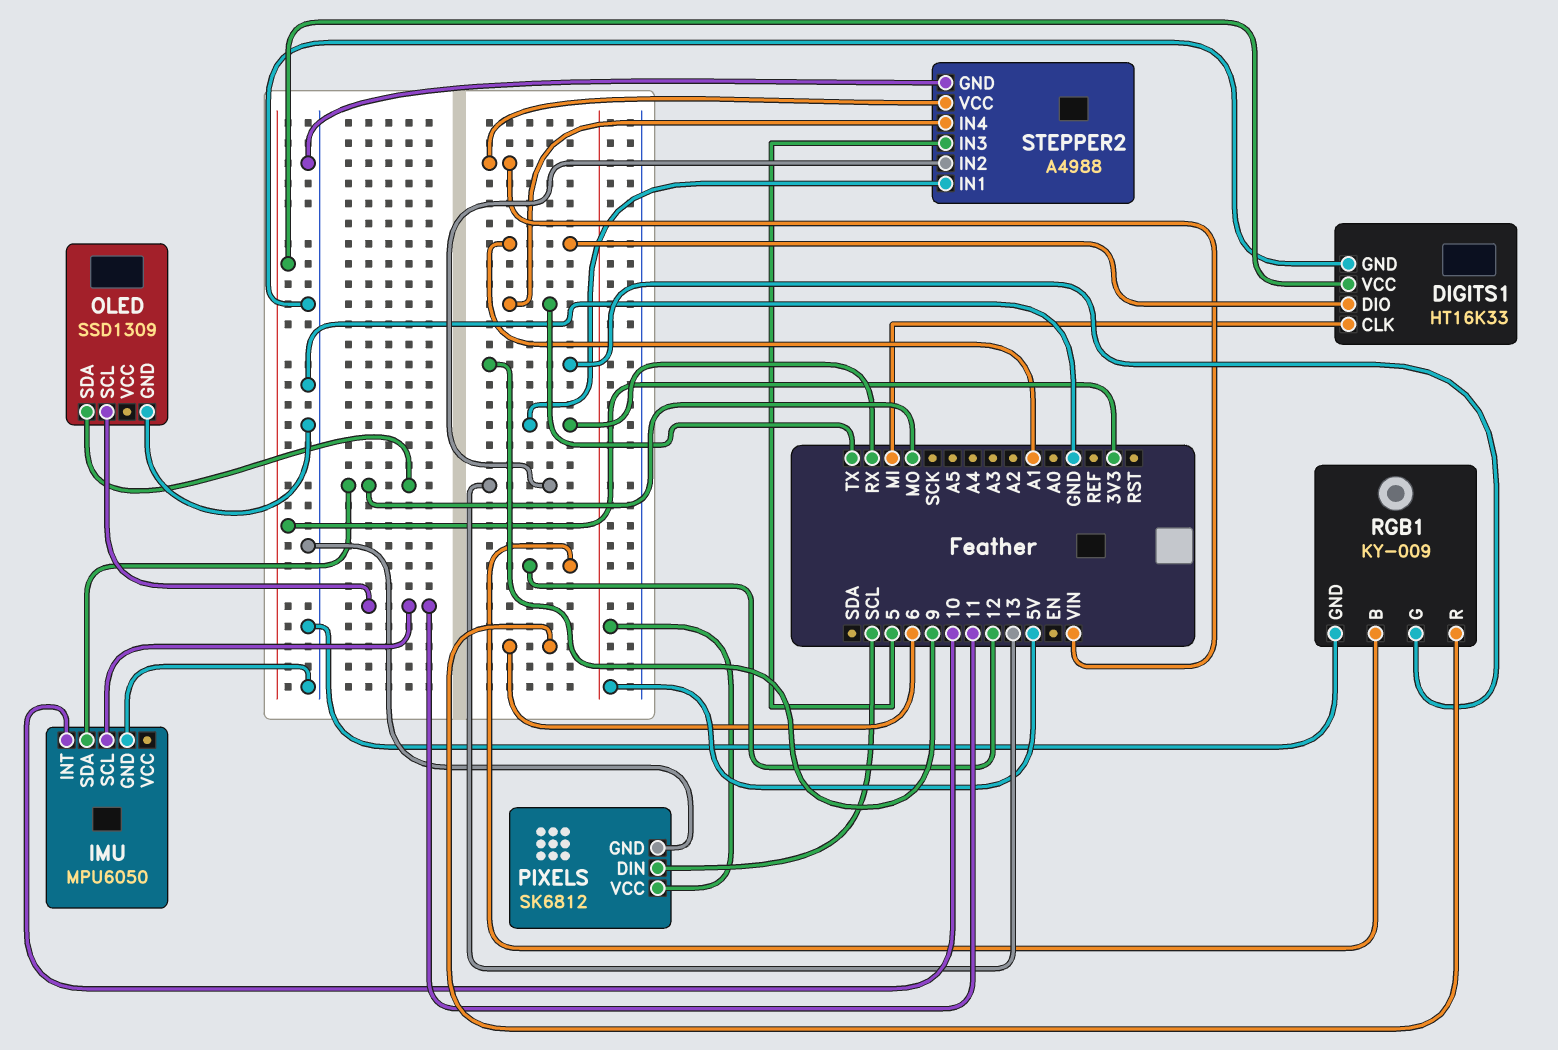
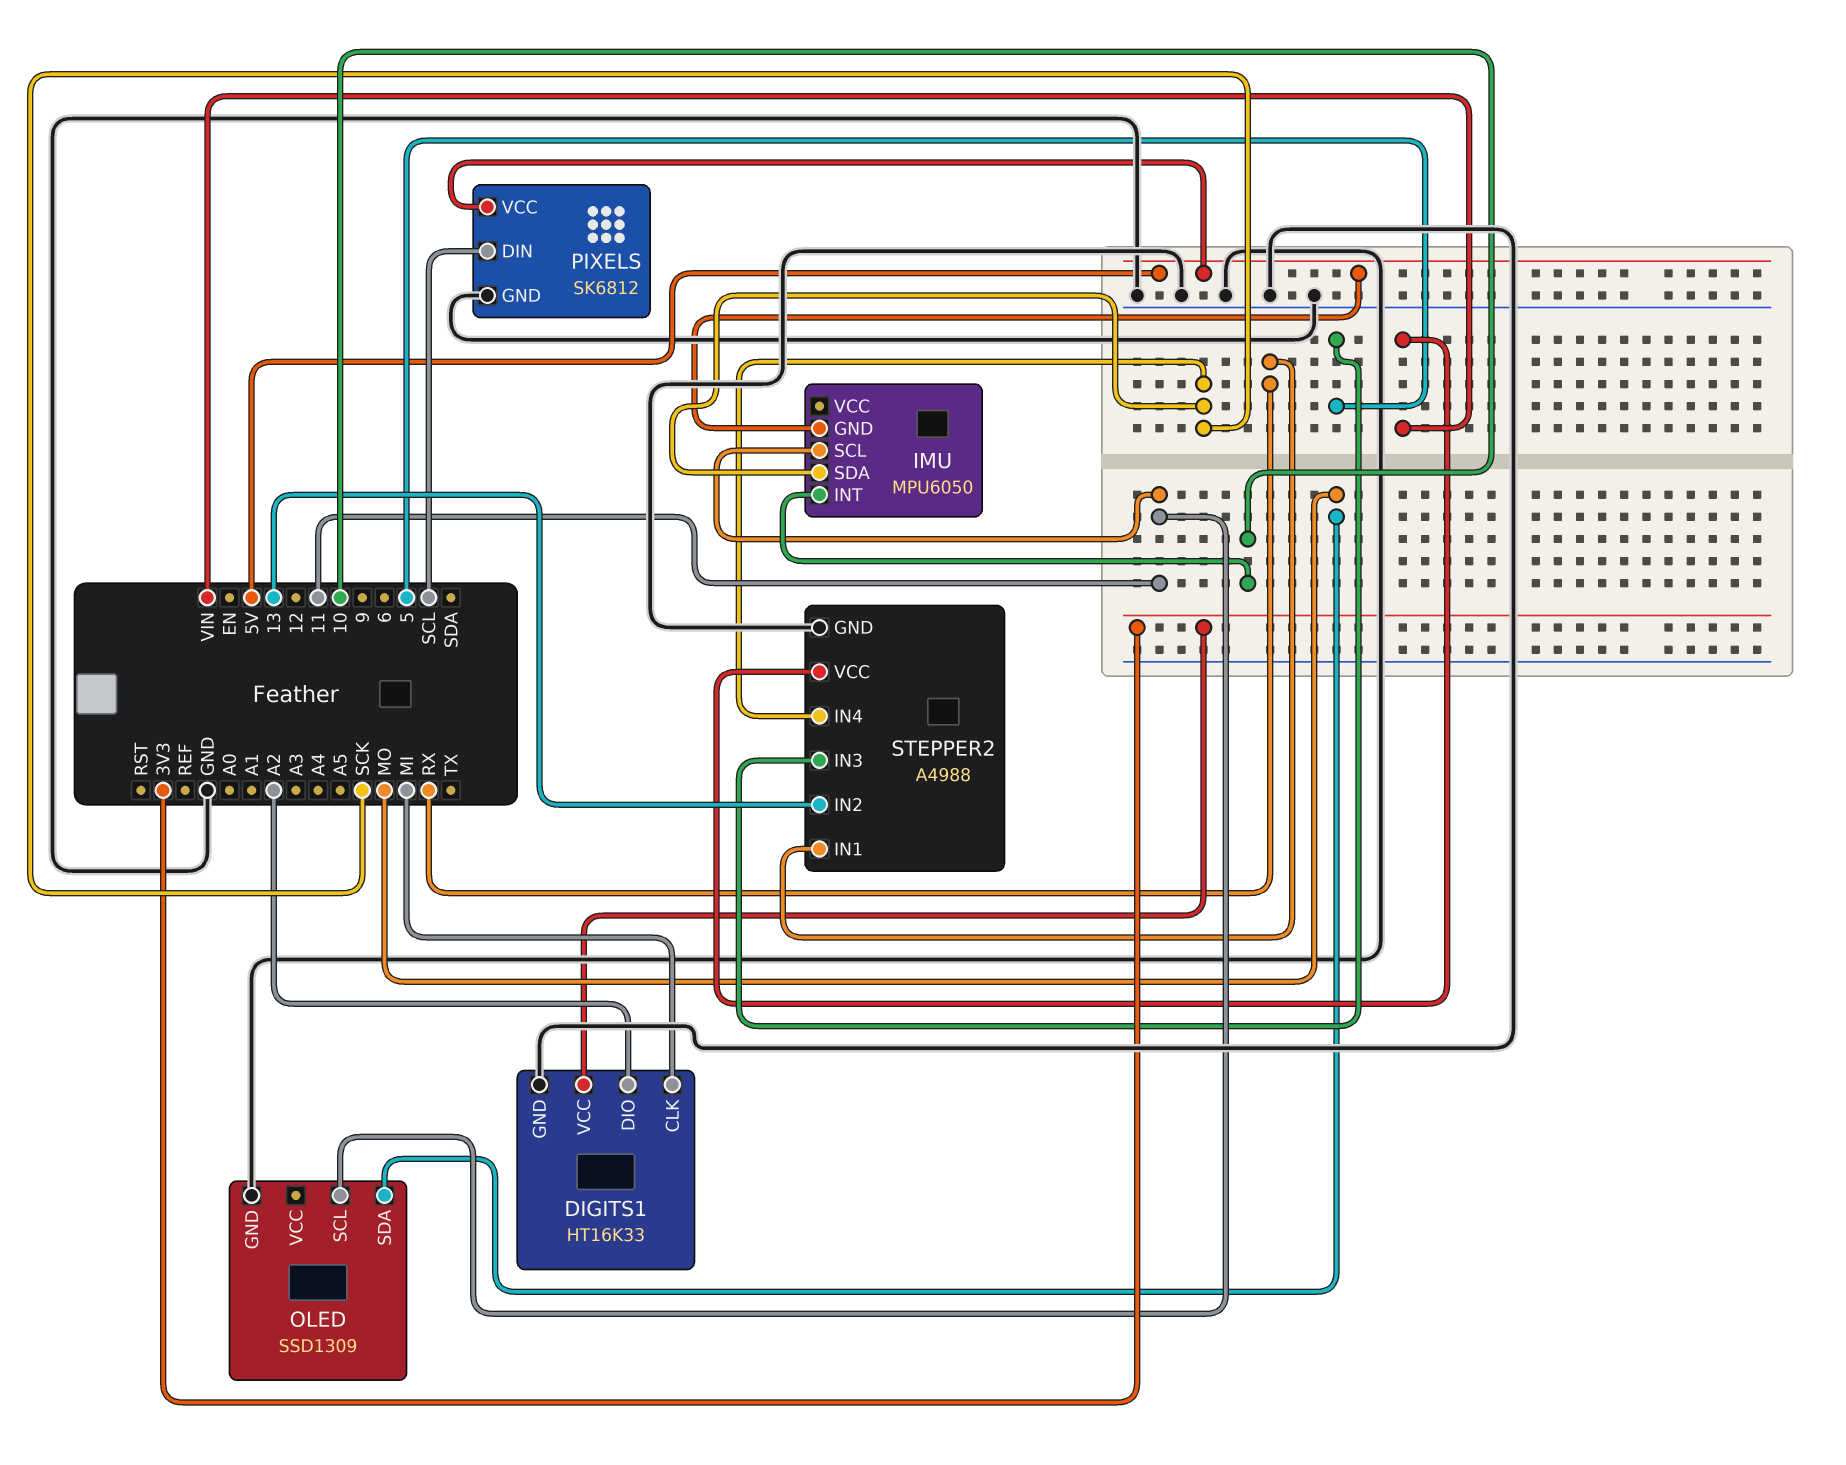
DIGITS1 pin DIO: A1 -> A2
IMU pin GND: GND -> 5V
IMU pin SDA: MO -> SCK
RGB1: KY-009 -> none
RGB1 pin B: 12 -> none
RGB1 pin G: 9 -> none
RGB1 pin GND: GND -> none
RGB1 pin R: 6 -> none
STEPPER2 pin IN4: TX -> SCK

